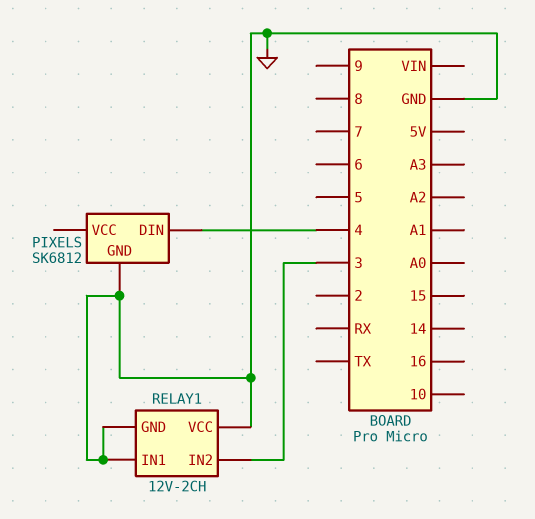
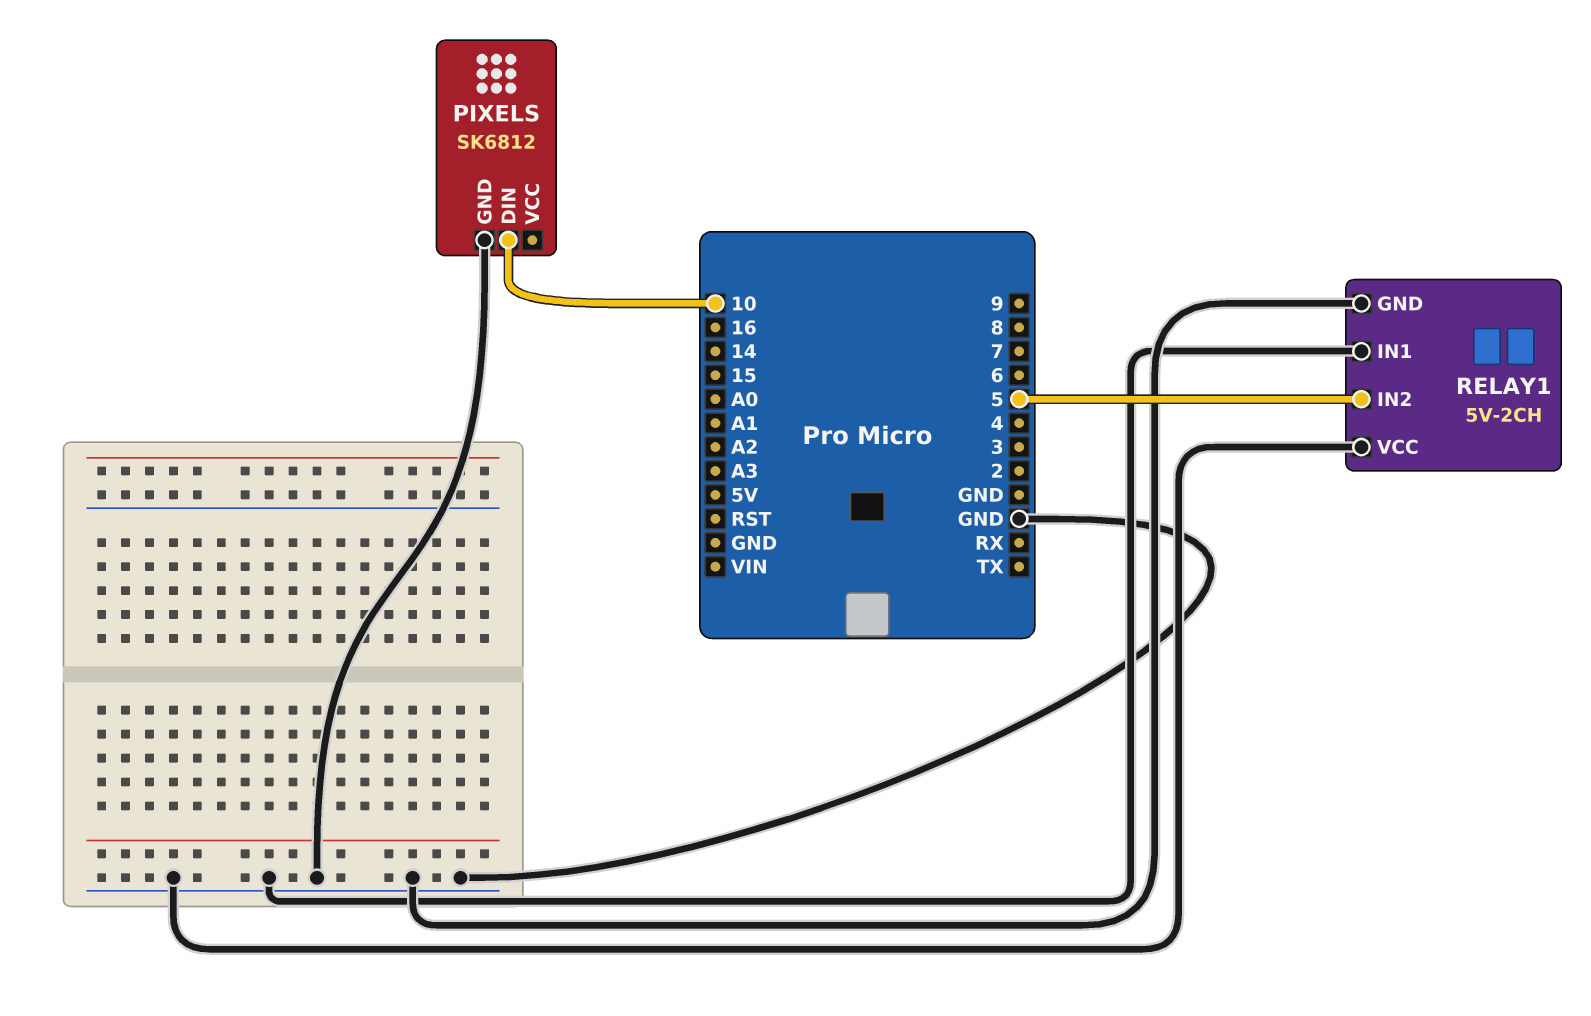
PIXELS pin DIN: 4 -> 10
RELAY1: 12V-2CH -> 5V-2CH
RELAY1 pin IN2: 3 -> 5

